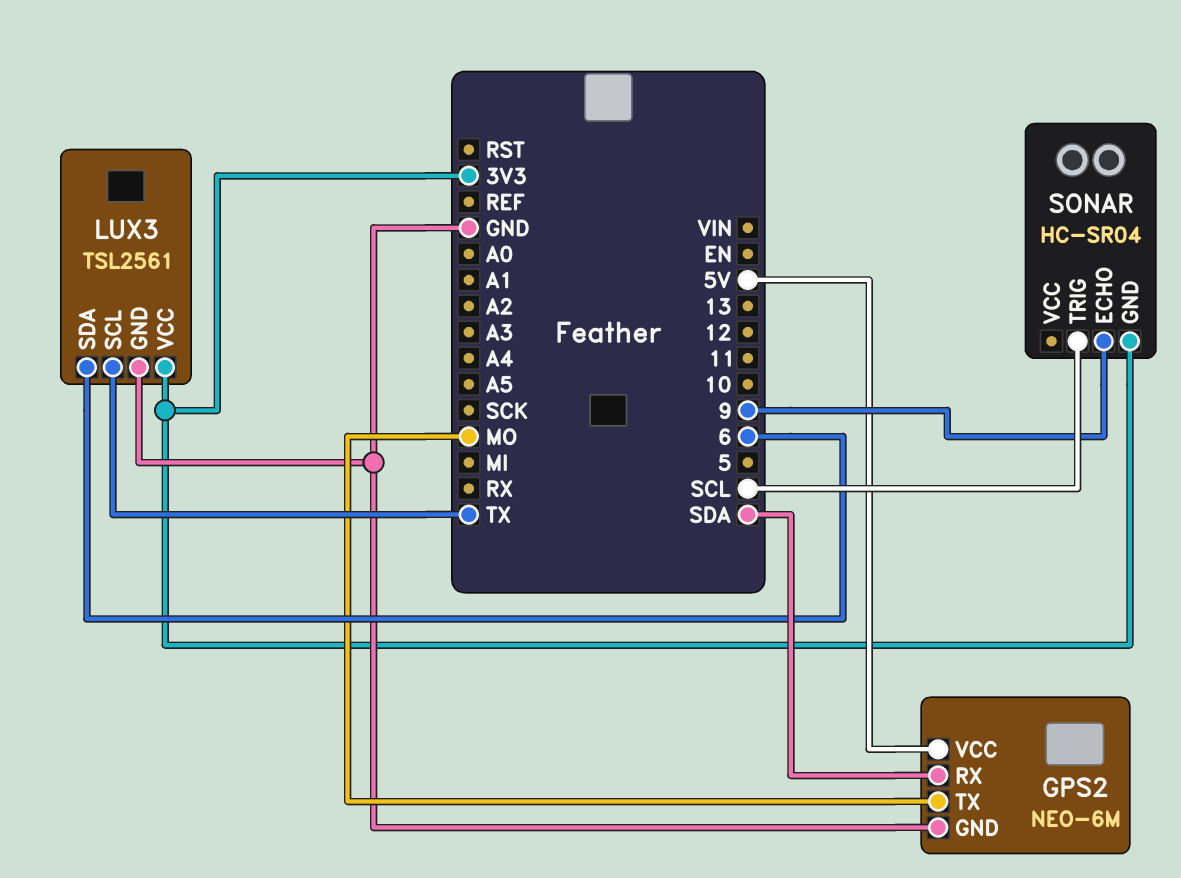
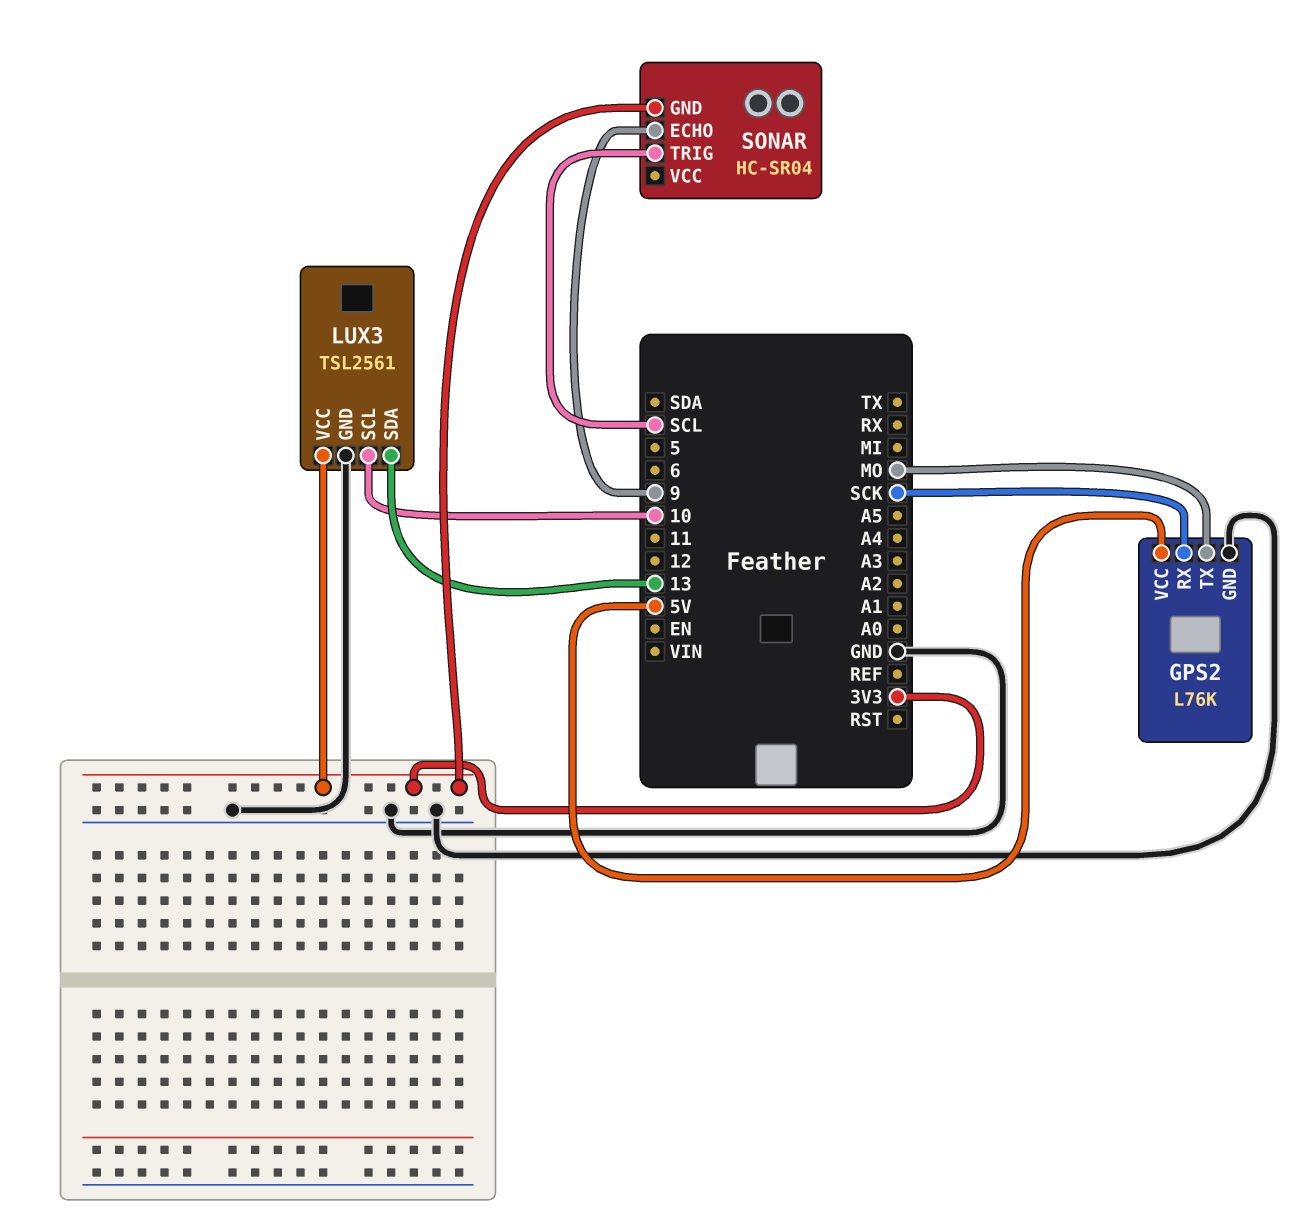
GPS2: NEO-6M -> L76K
GPS2 pin RX: SDA -> SCK
LUX3 pin SCL: TX -> 10
LUX3 pin SDA: 6 -> 13

